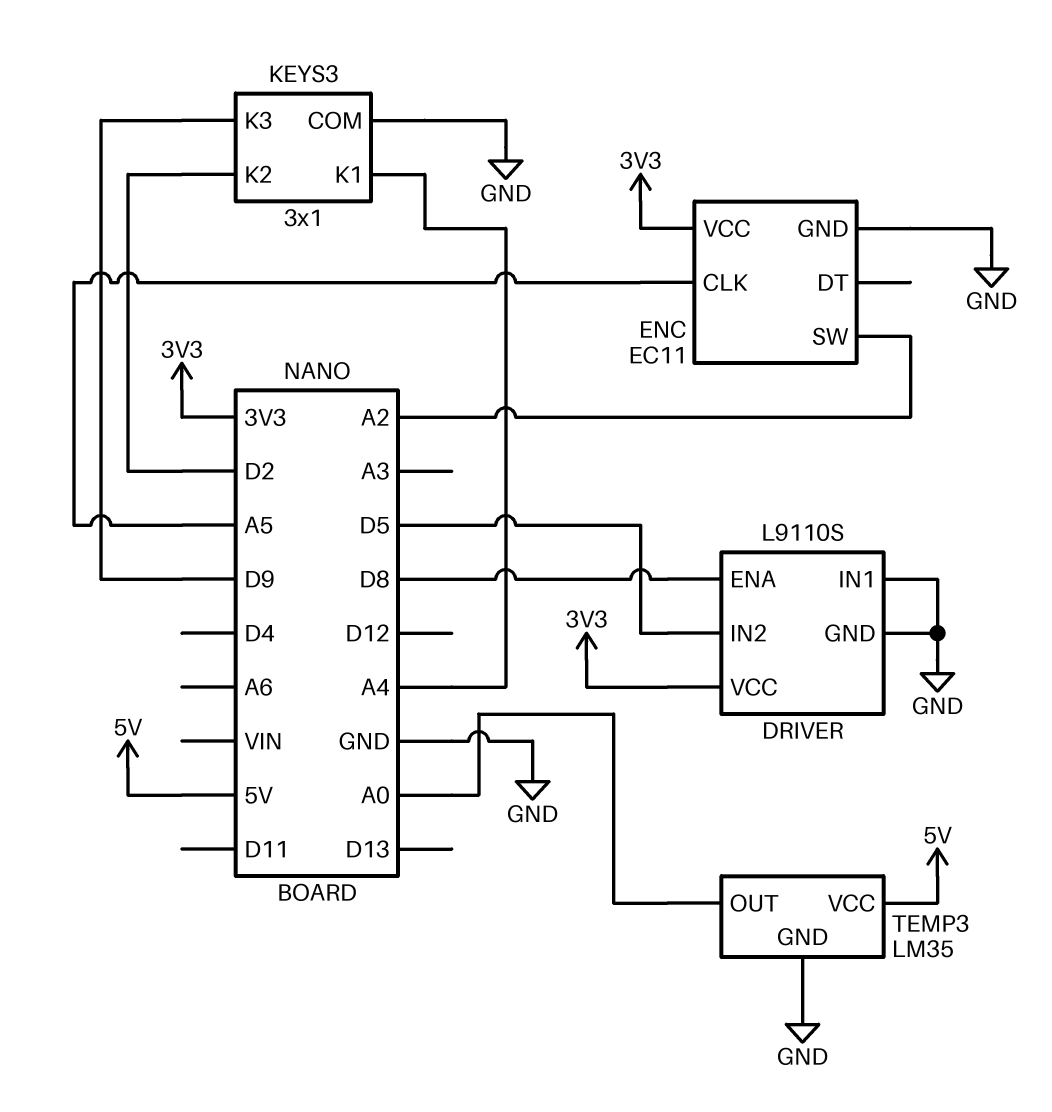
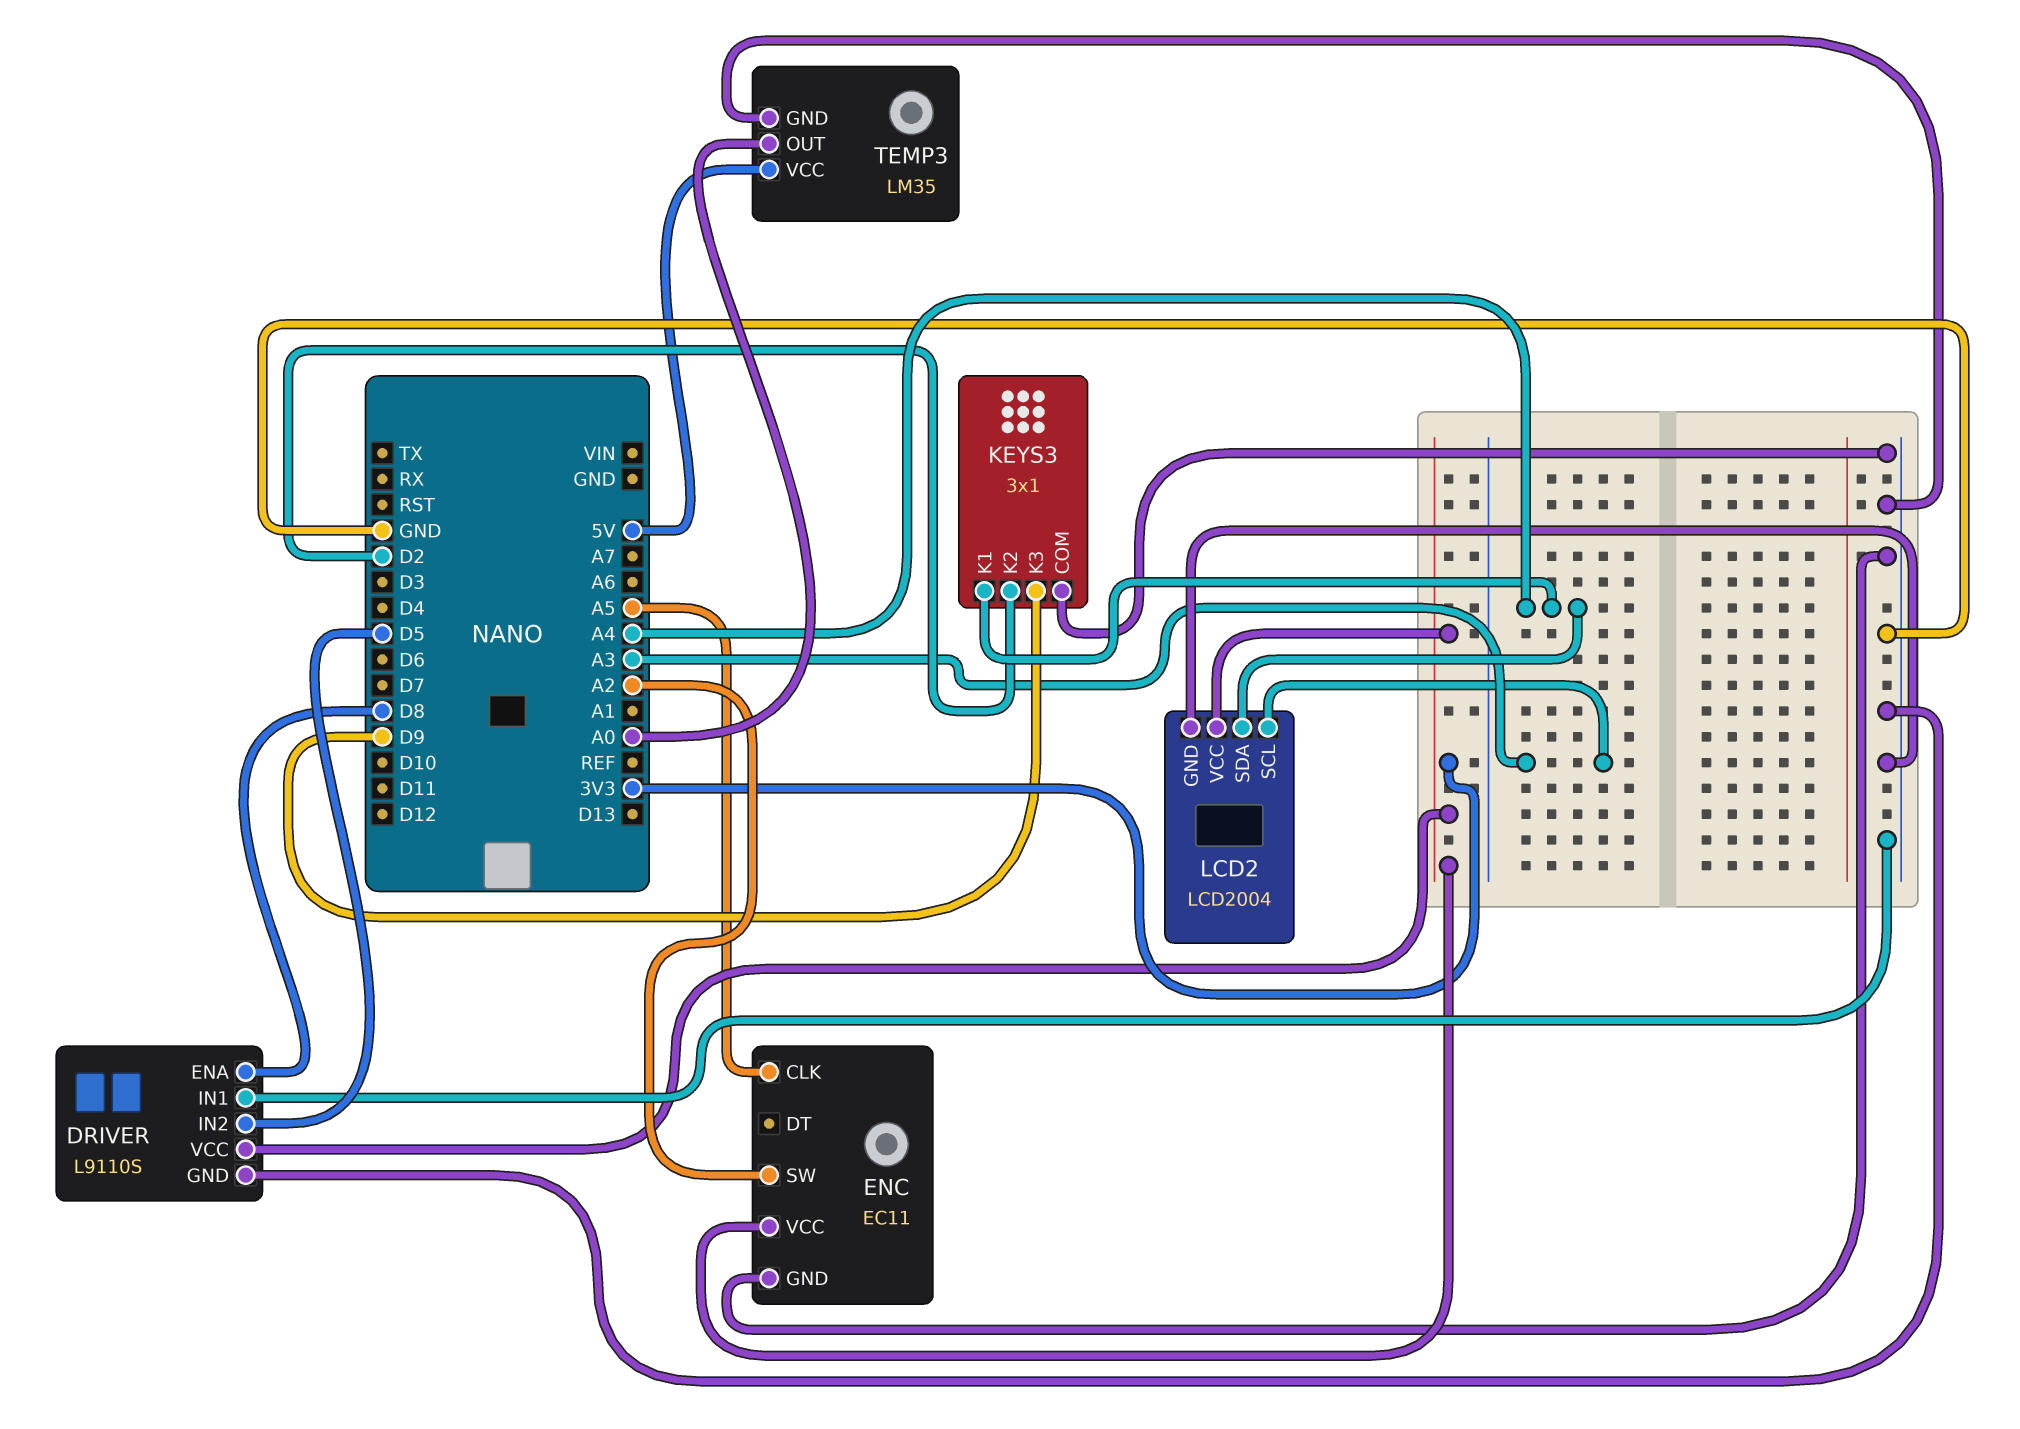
LCD2: none -> LCD2004
LCD2 pin GND: none -> GND
LCD2 pin SCL: none -> A3
LCD2 pin SDA: none -> A4
LCD2 pin VCC: none -> 3V3

